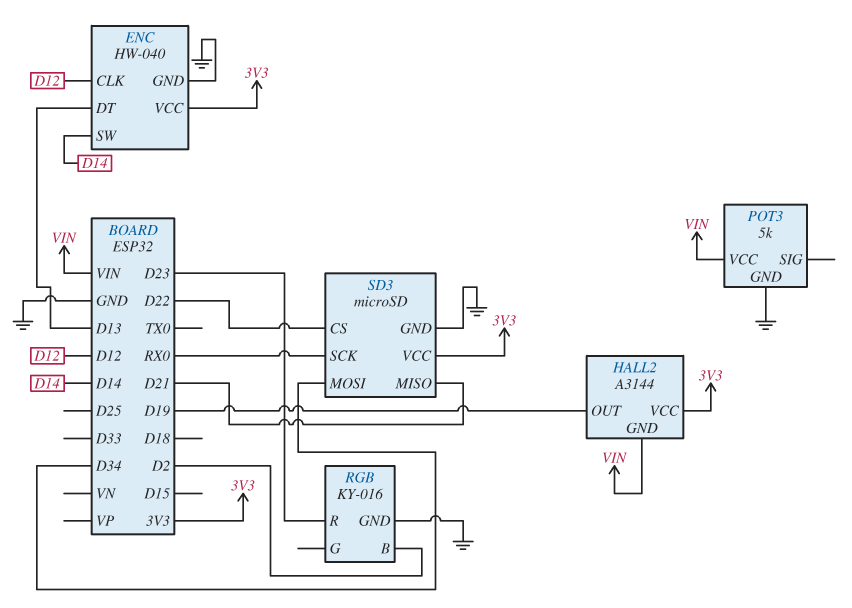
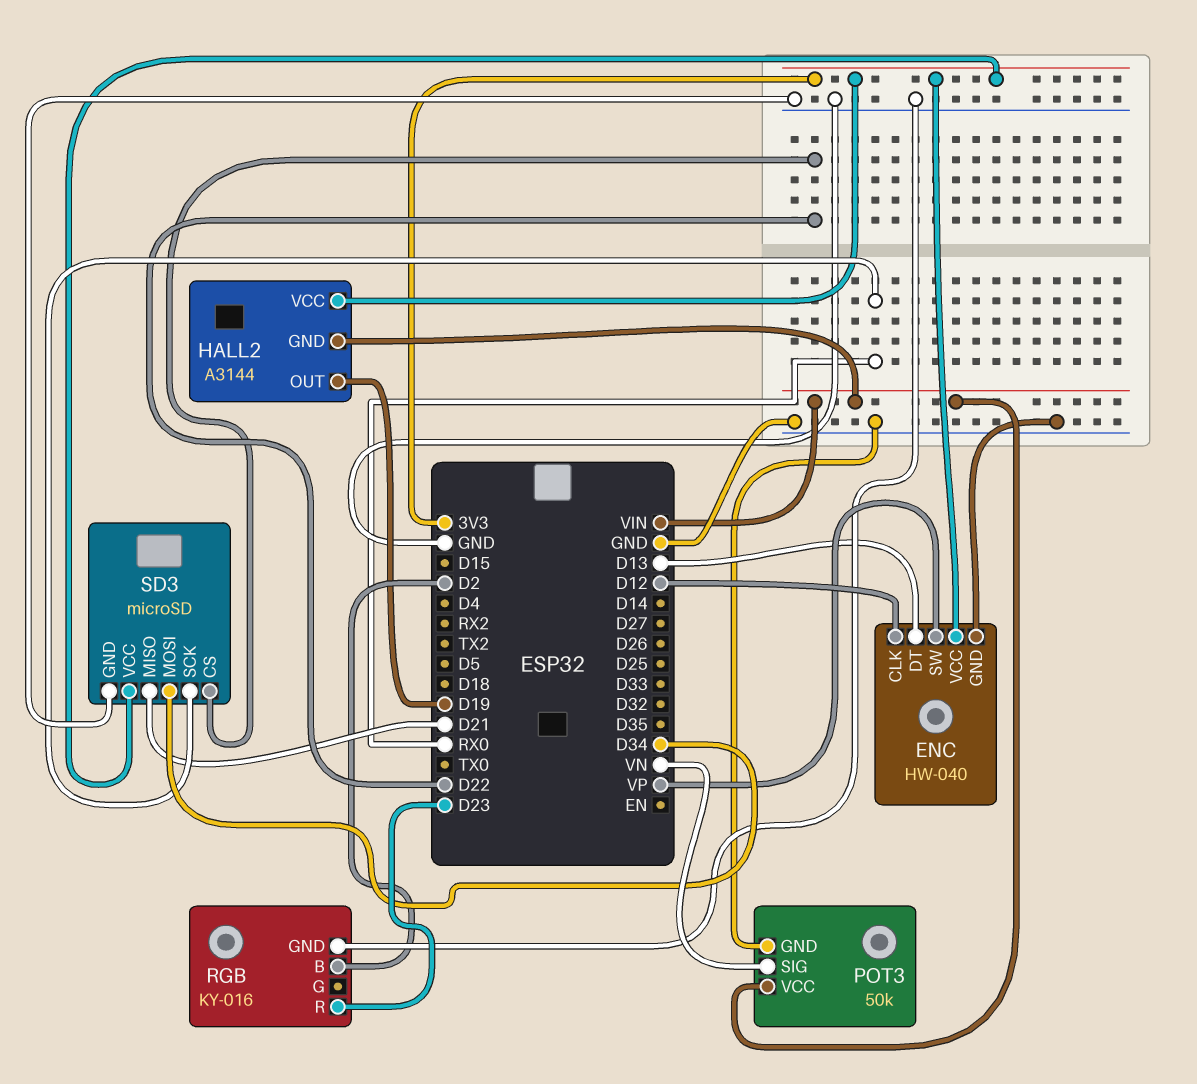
ENC pin SW: D14 -> VP
POT3: 5k -> 50k
POT3 pin SIG: none -> VN

